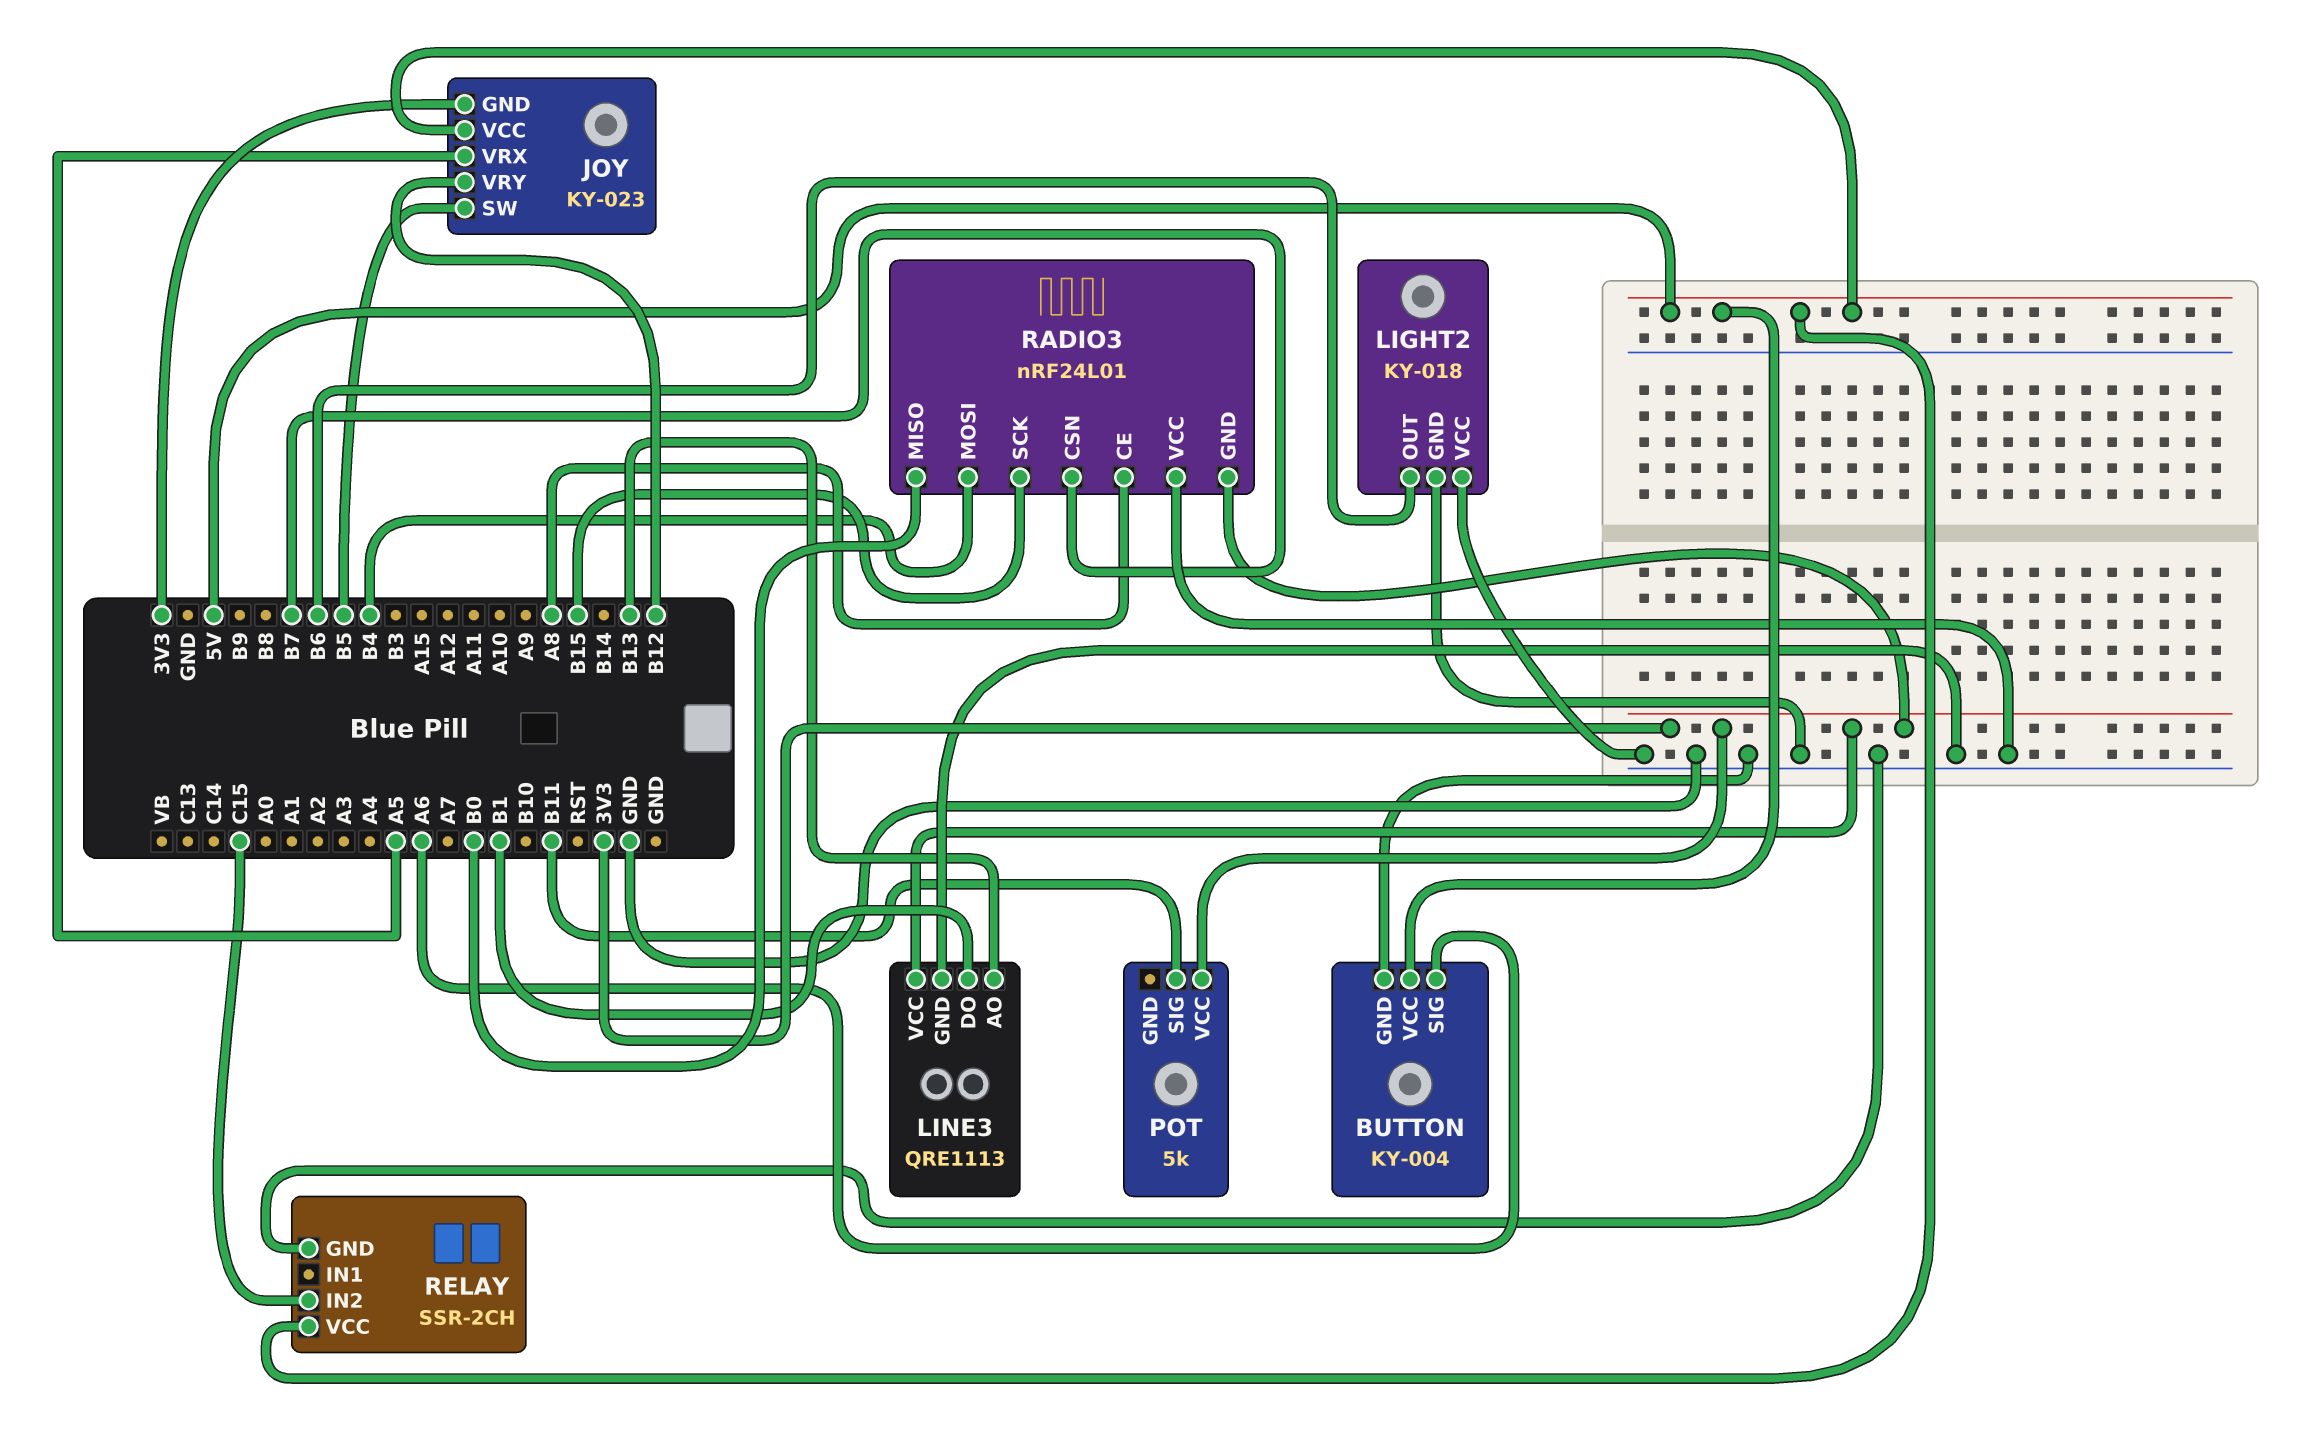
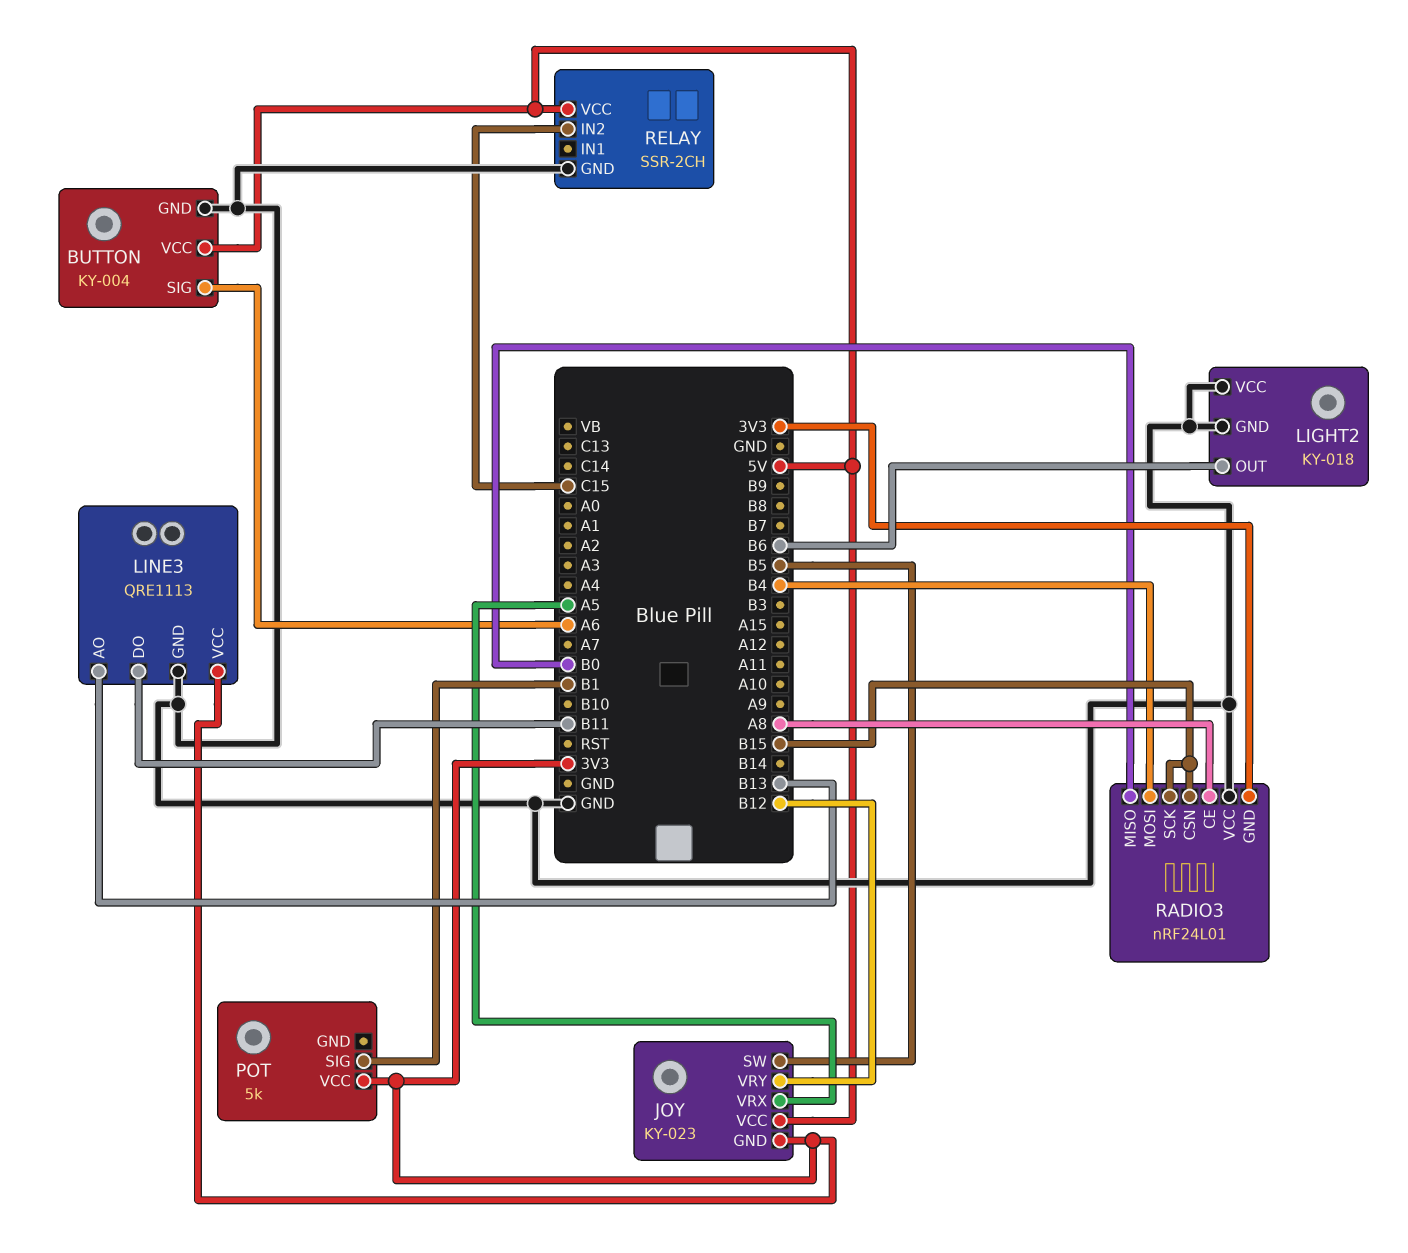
LINE3 pin DO: B1 -> B11
POT pin SIG: B11 -> B1
RADIO3 pin CSN: B7 -> B15

